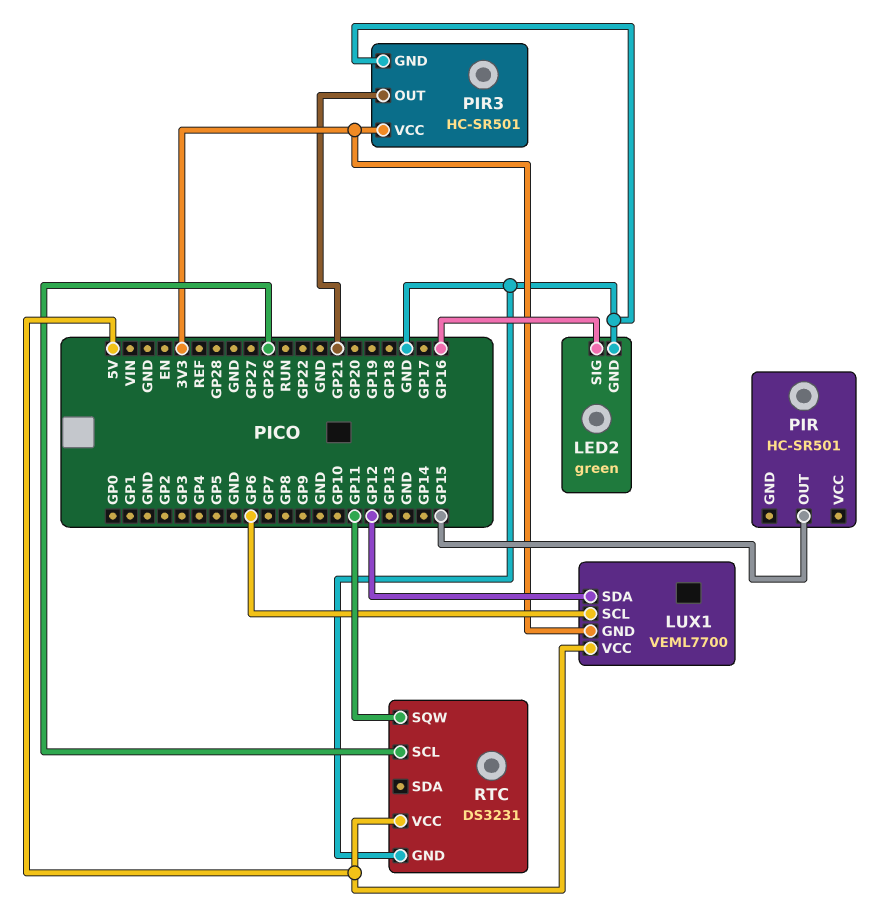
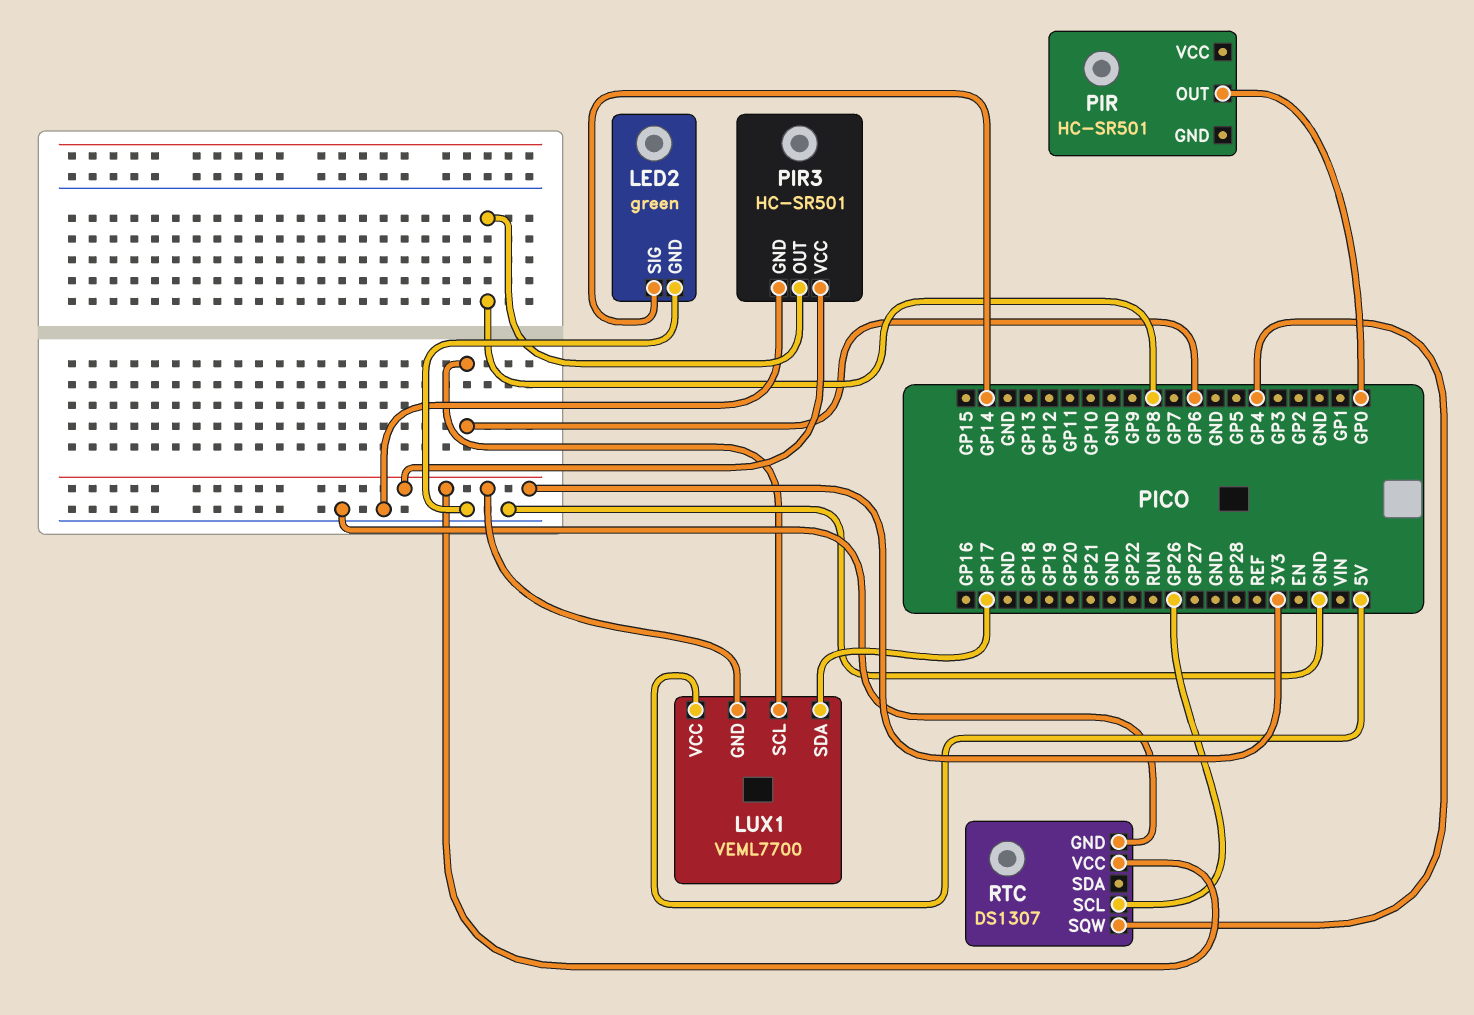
LED2 pin SIG: GP16 -> GP14
LUX1 pin SDA: GP12 -> GP17
PIR pin OUT: GP15 -> GP0
PIR3 pin OUT: GP21 -> GP8
RTC: DS3231 -> DS1307
RTC pin SQW: GP11 -> GP4
RTC pin VCC: 5V -> 3V3

